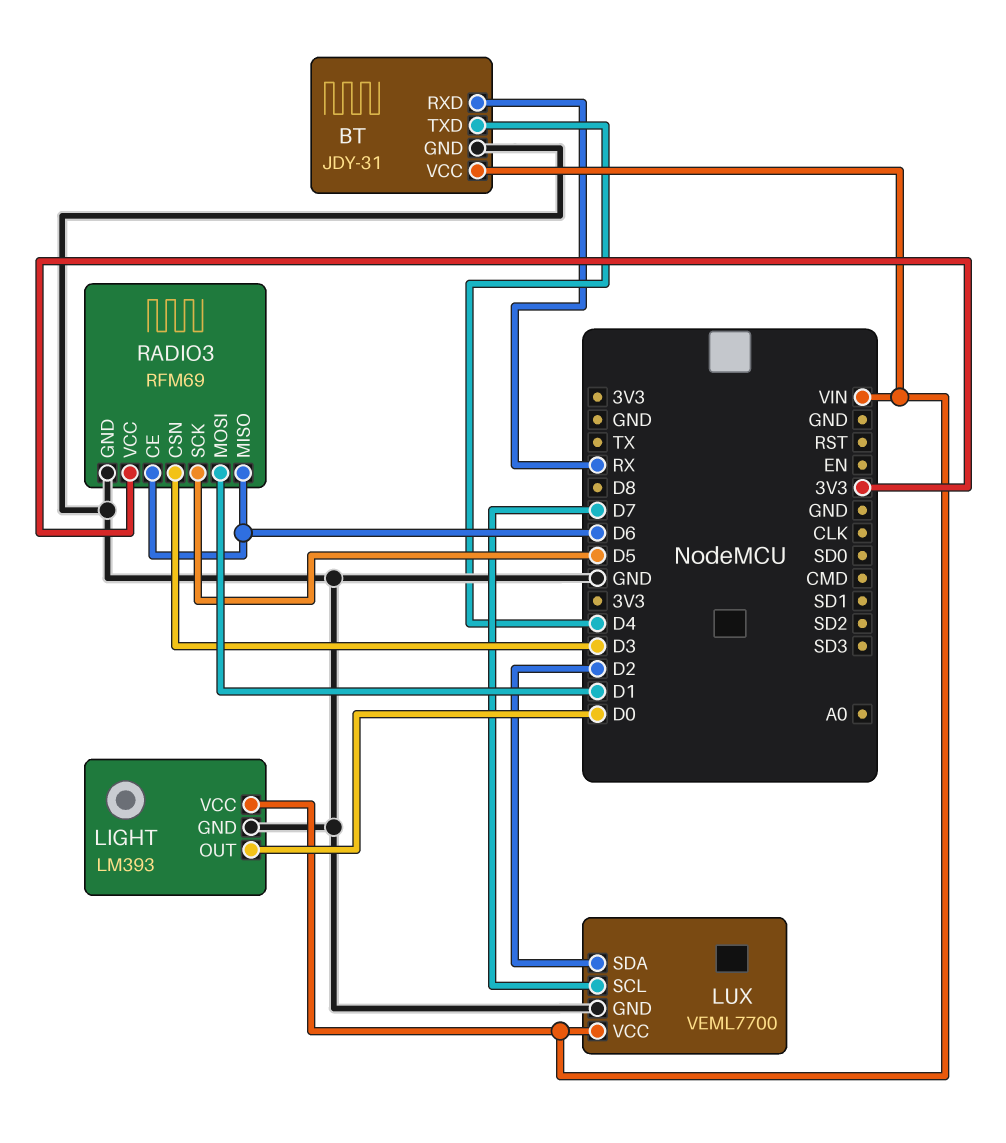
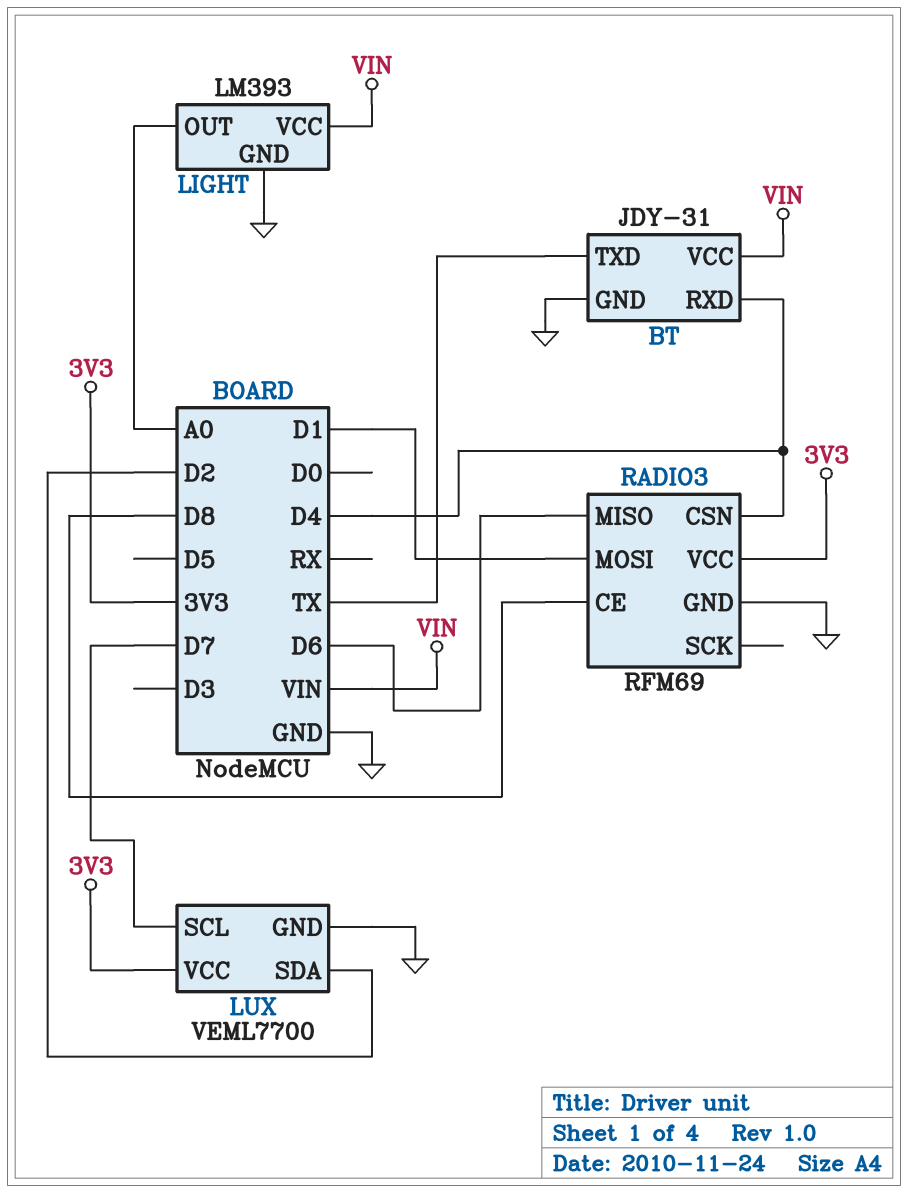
BT pin RXD: RX -> D4
BT pin TXD: D4 -> TX
LIGHT pin OUT: D0 -> A0
LUX pin VCC: VIN -> 3V3
RADIO3 pin CE: D6 -> D8
RADIO3 pin CSN: D3 -> D4
RADIO3 pin SCK: D5 -> none

